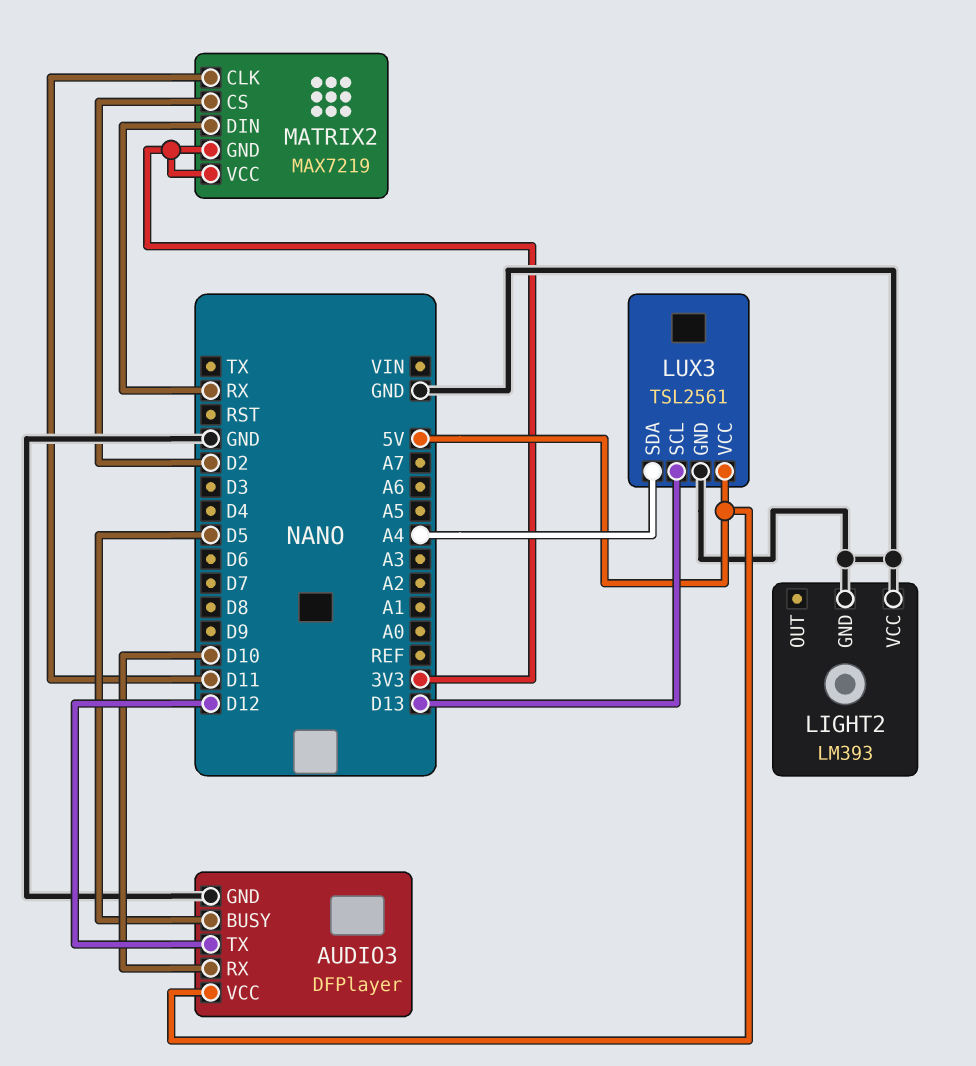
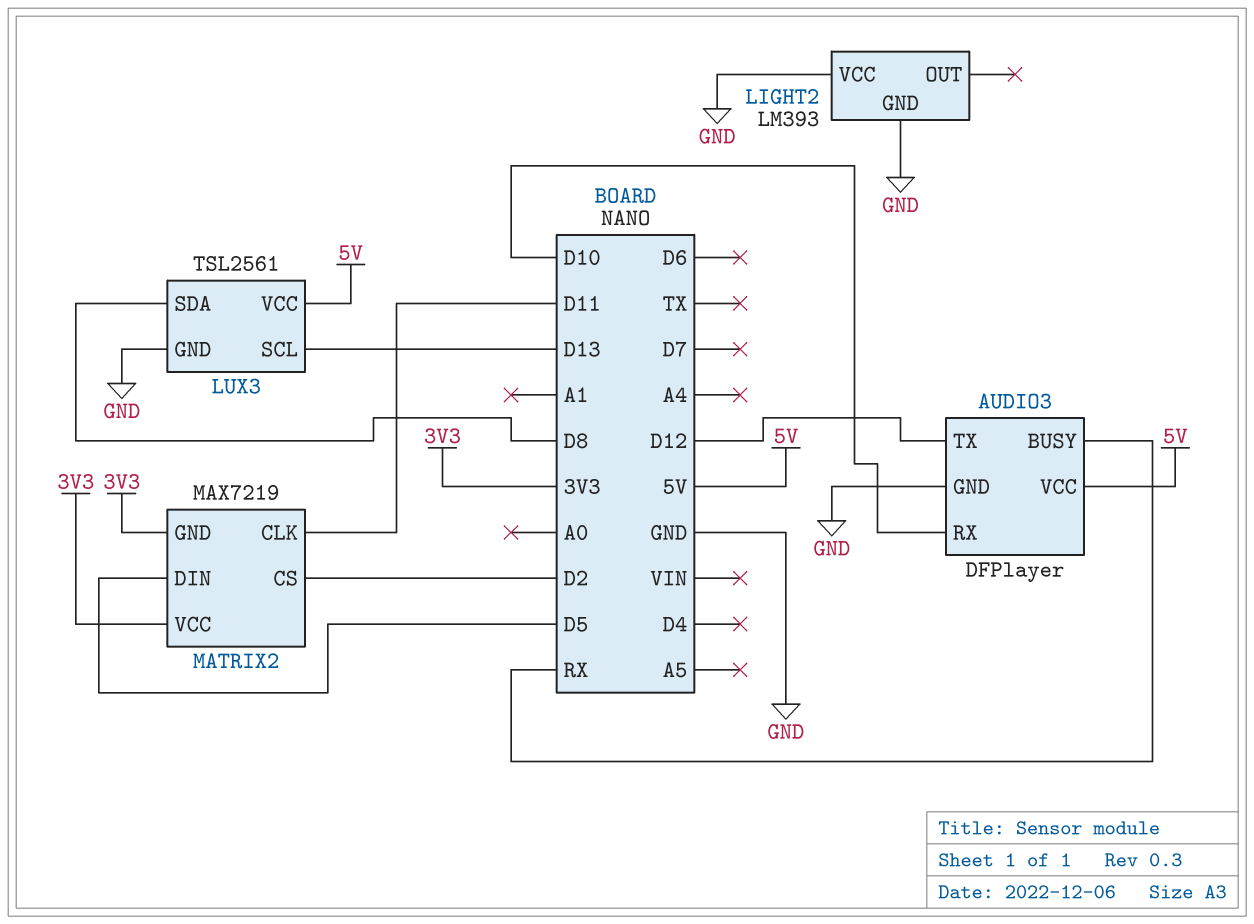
AUDIO3 pin BUSY: D5 -> RX
LUX3 pin SDA: A4 -> D8
MATRIX2 pin DIN: RX -> D5

